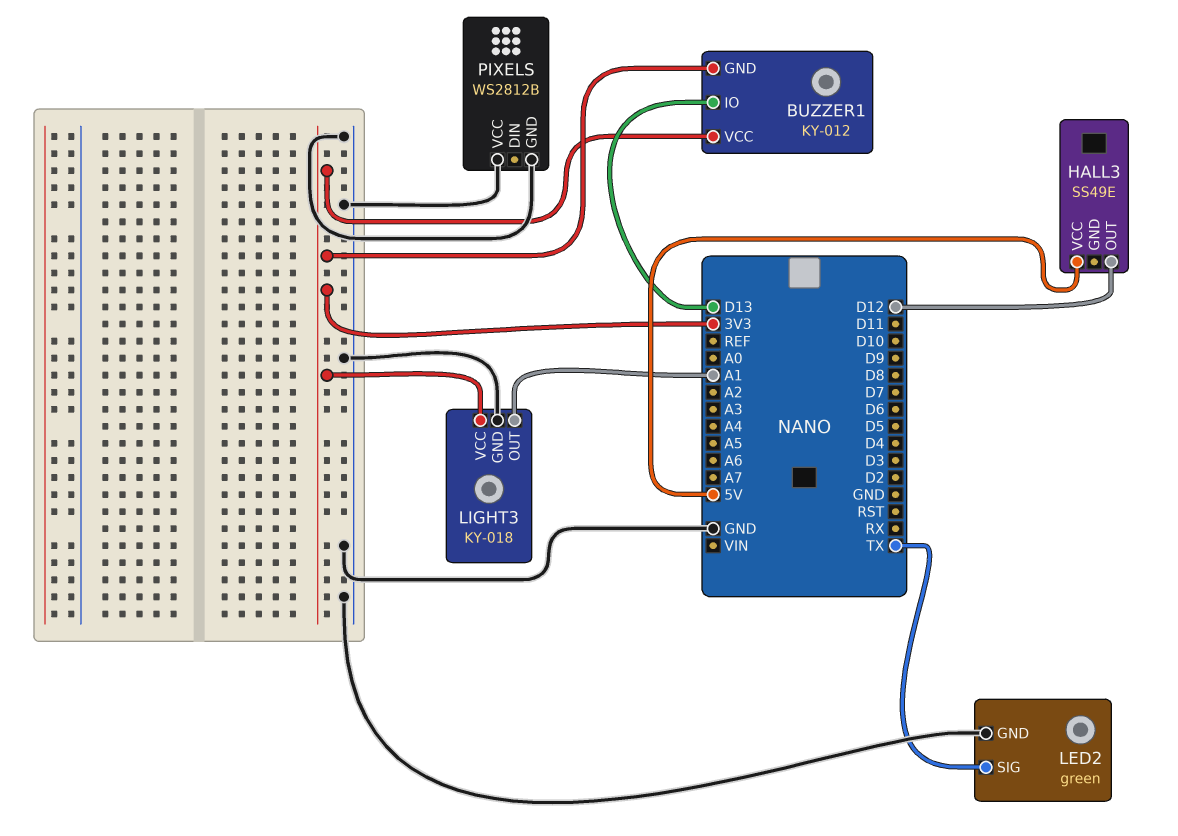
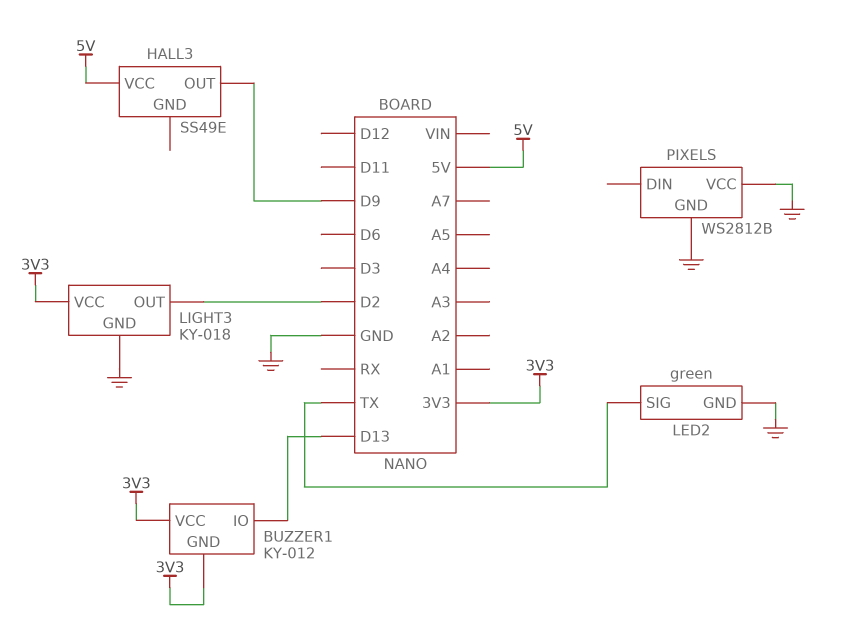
HALL3 pin OUT: D12 -> D9
LIGHT3 pin OUT: A1 -> D2

